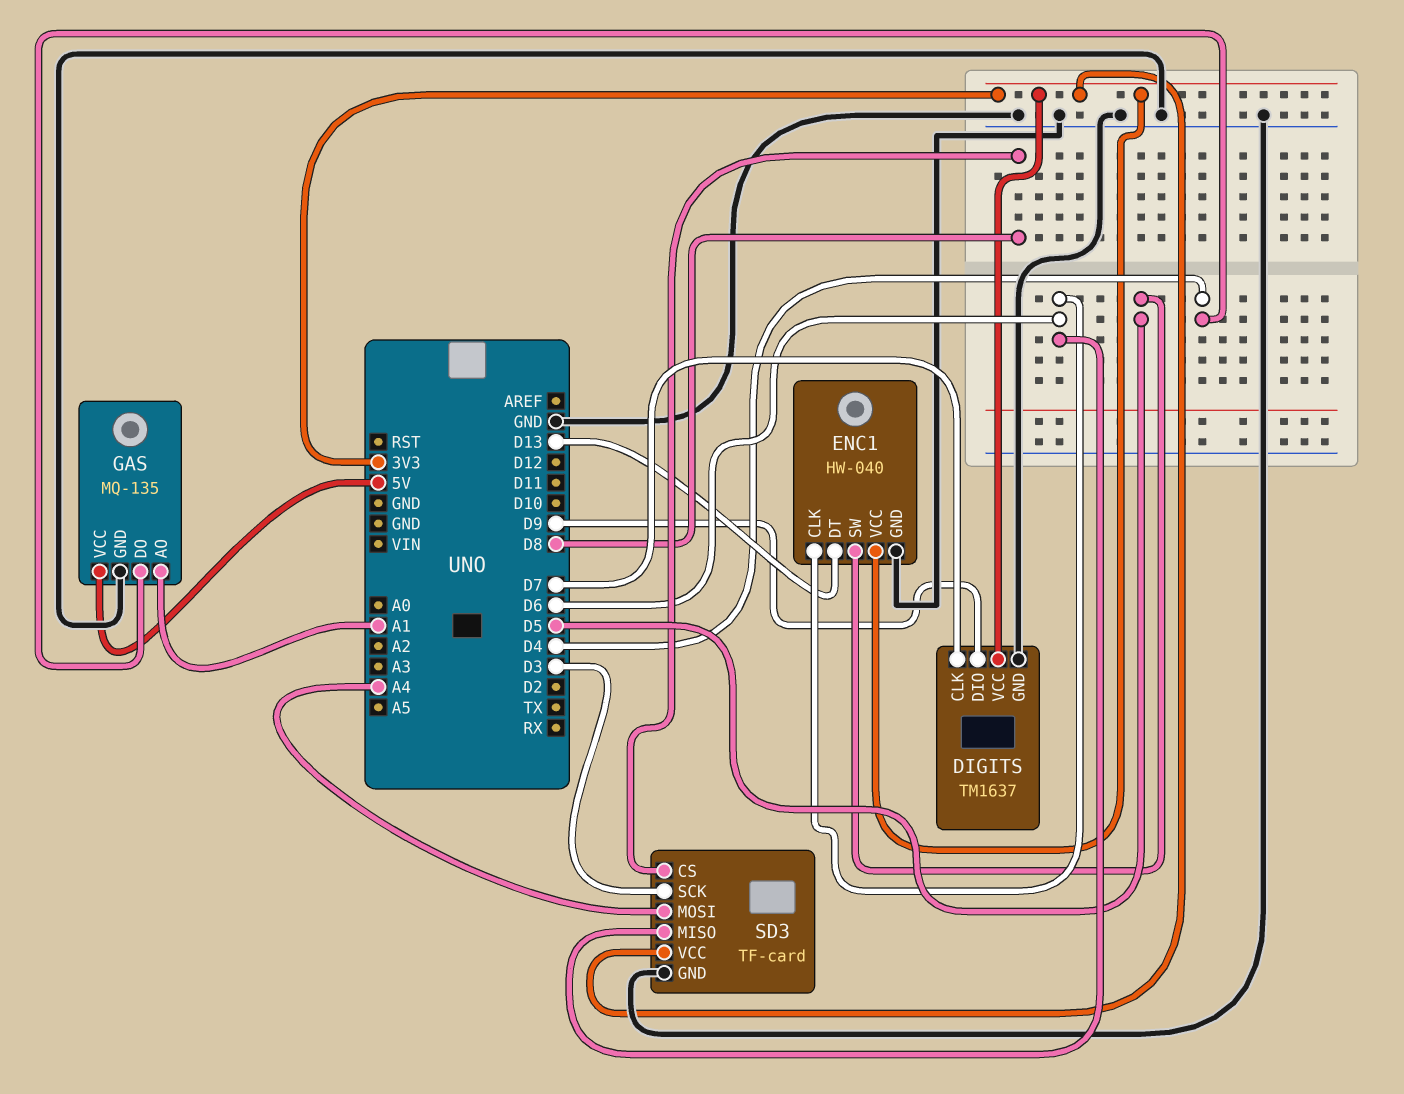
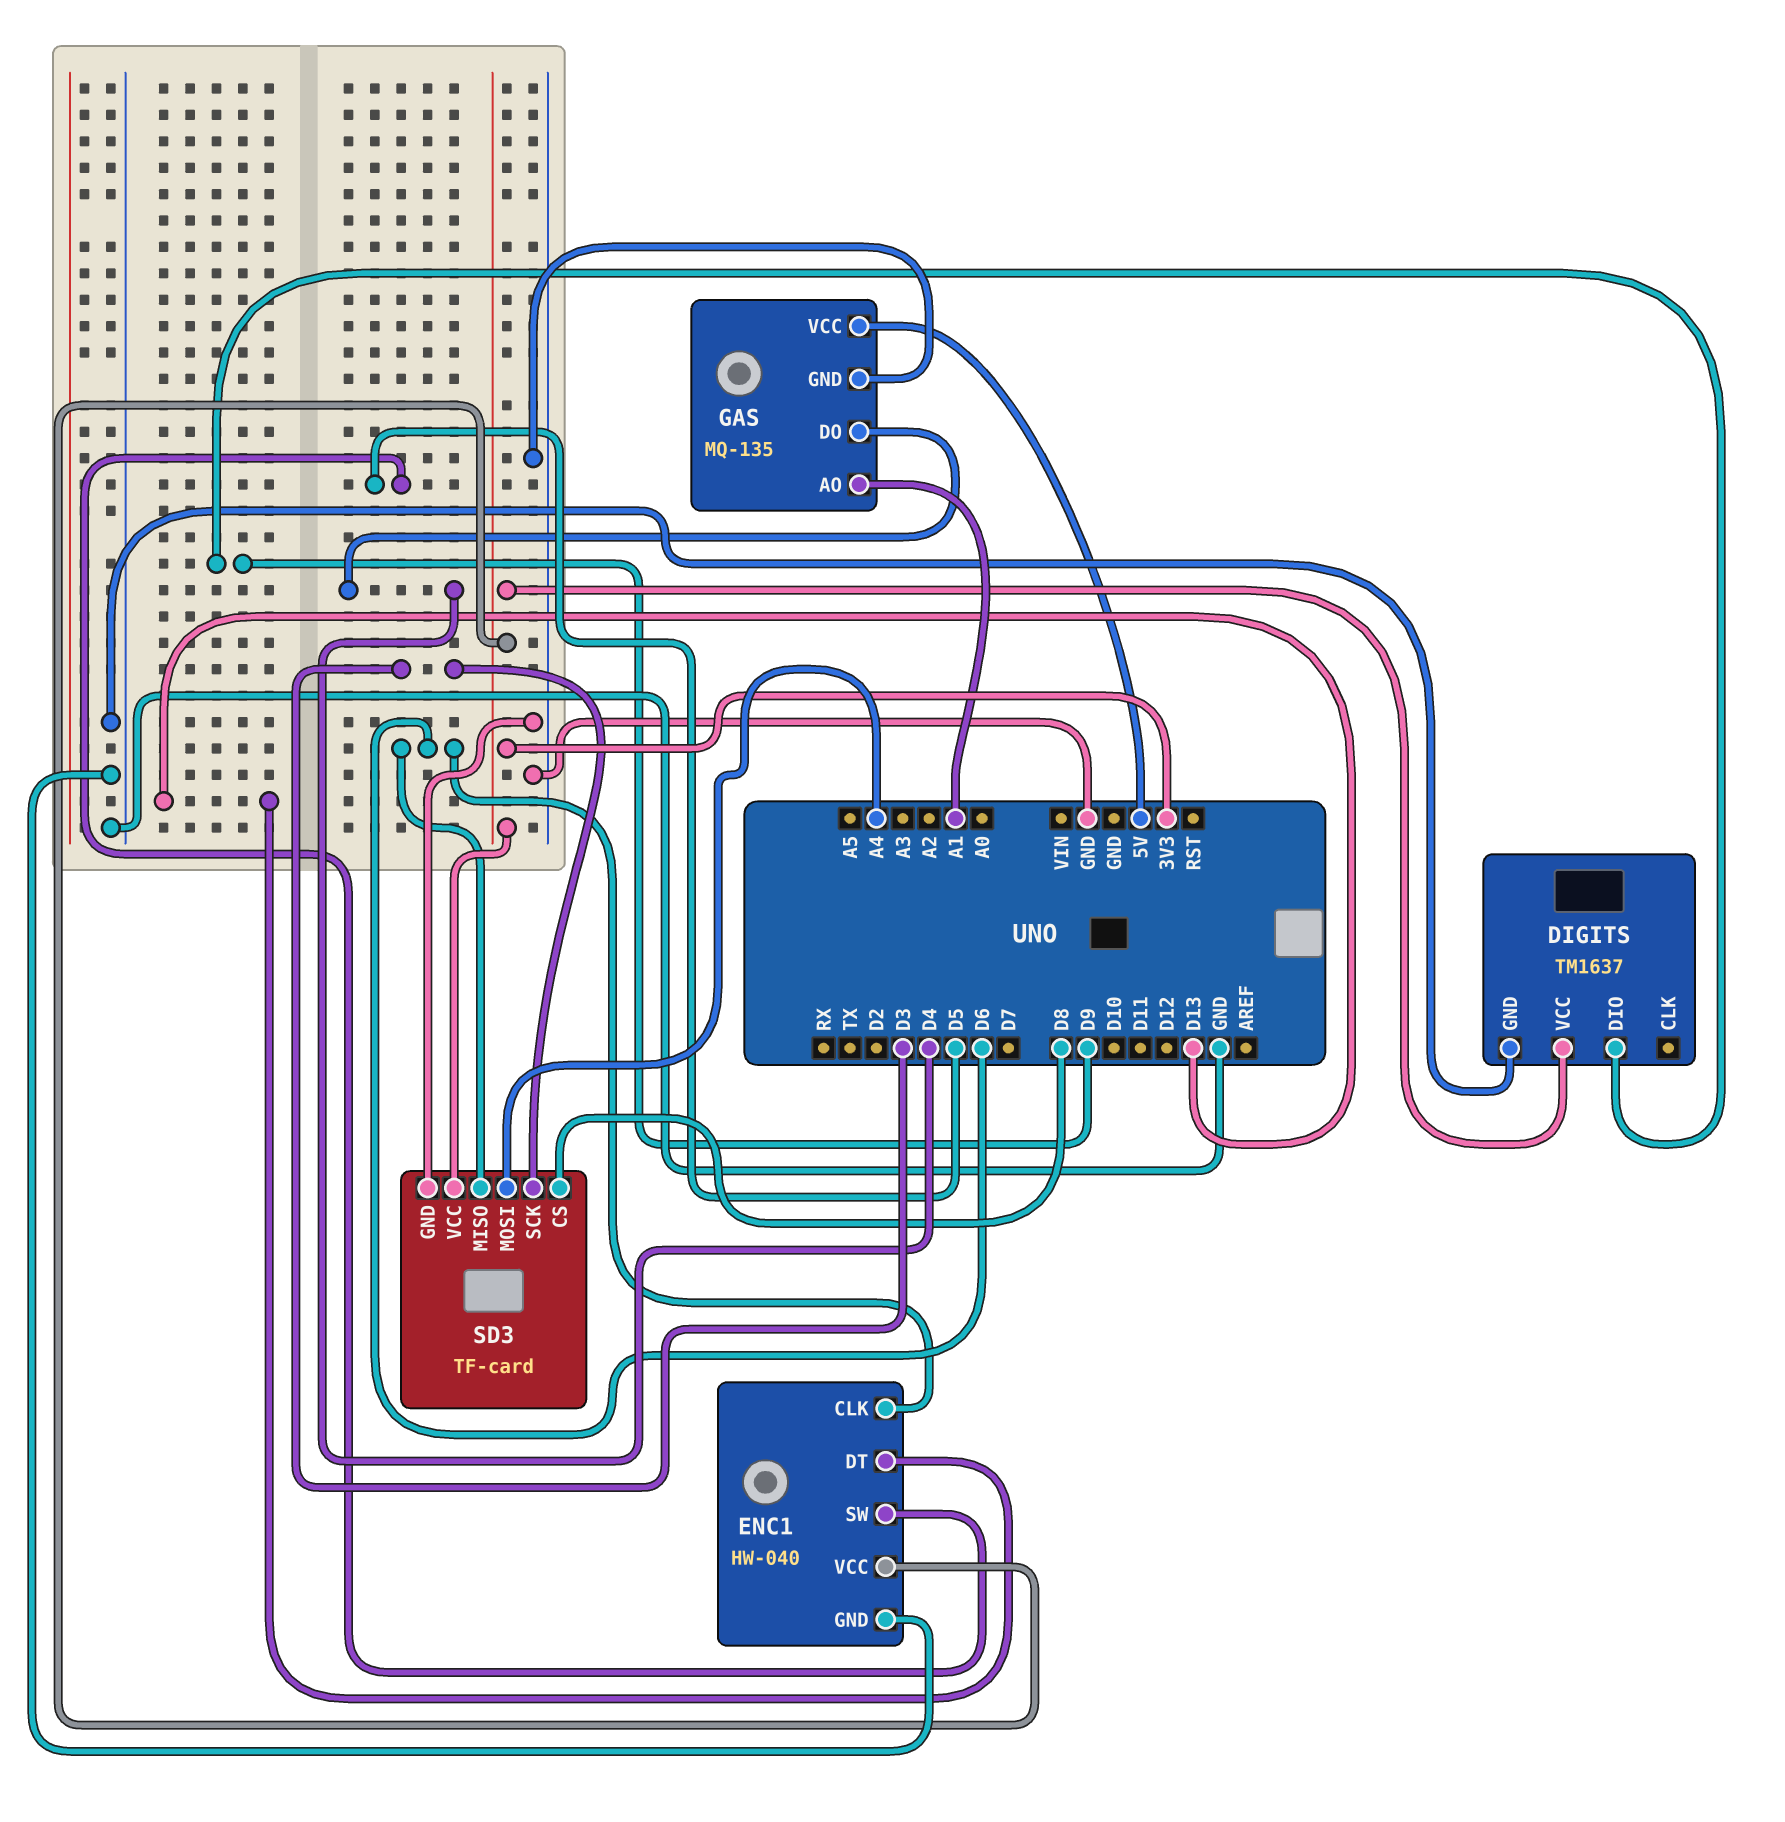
DIGITS pin CLK: D7 -> none

